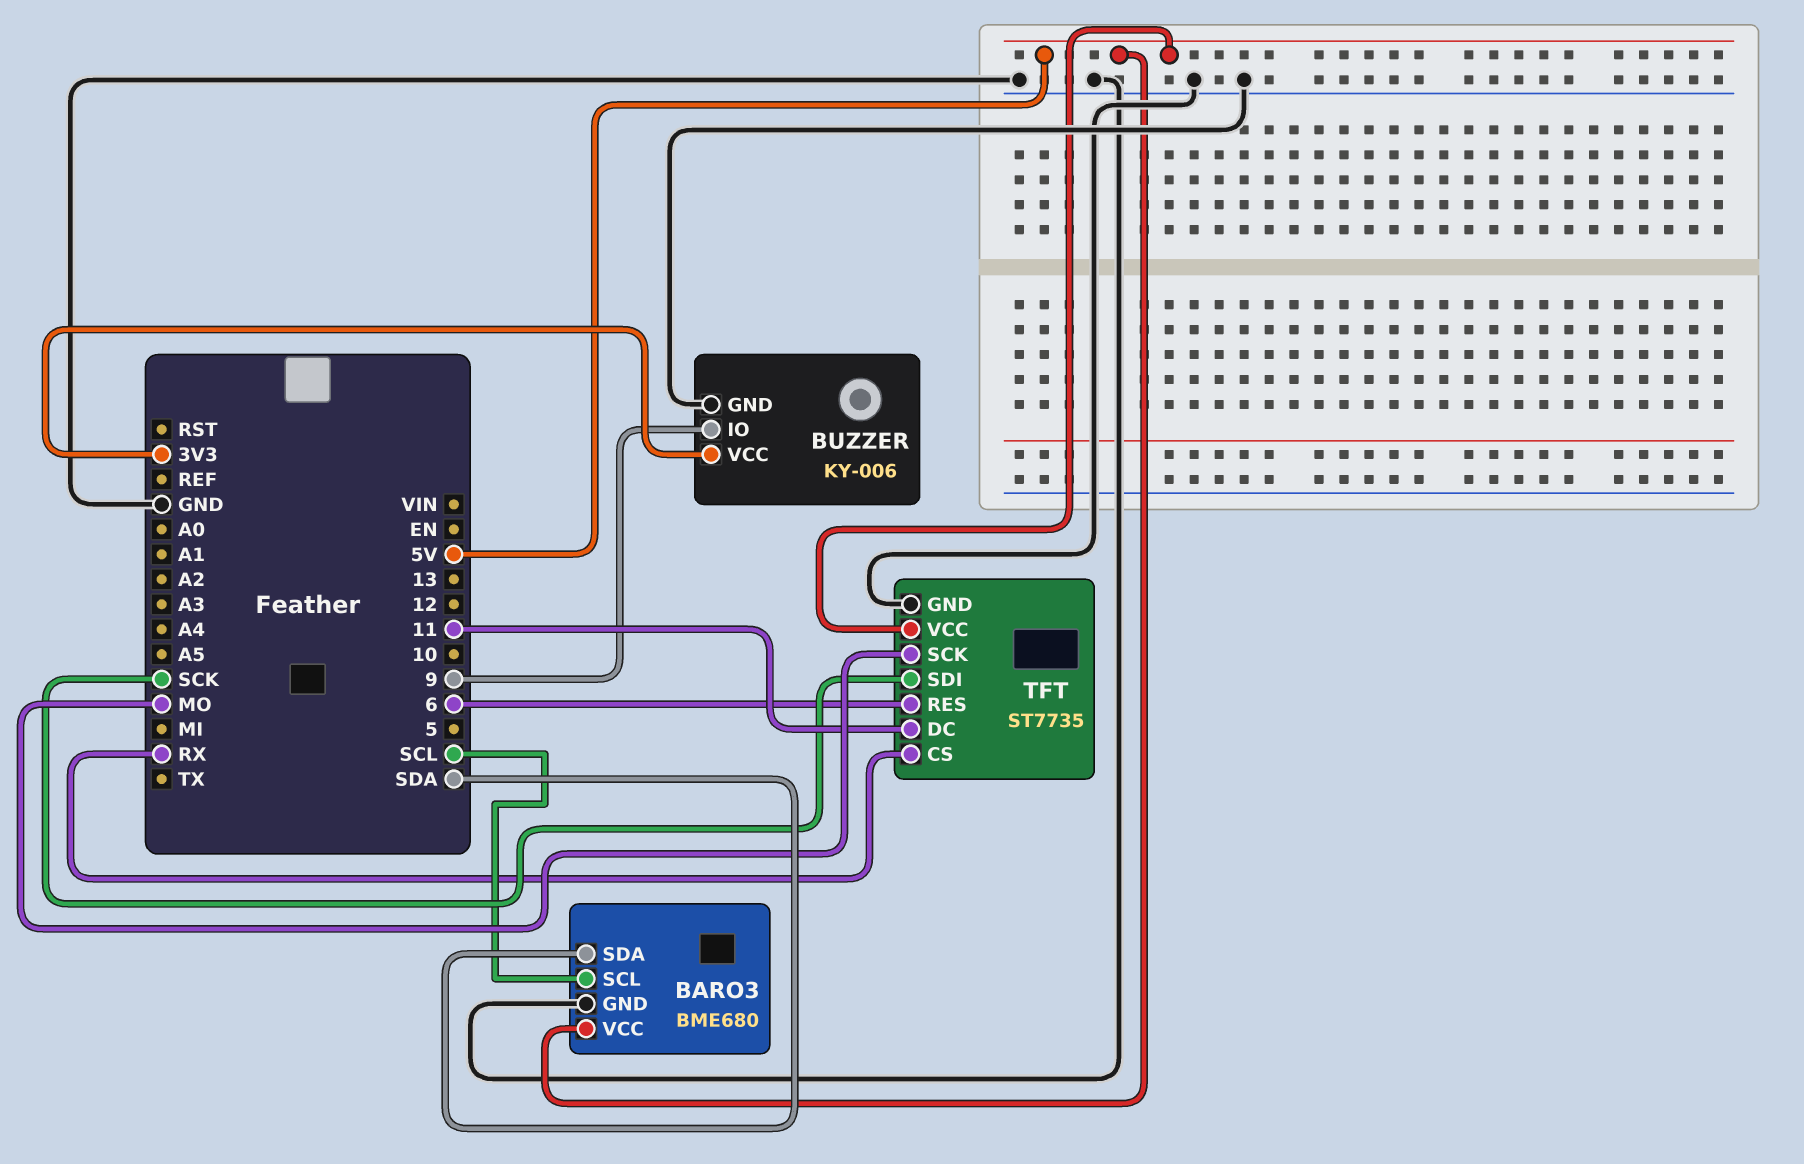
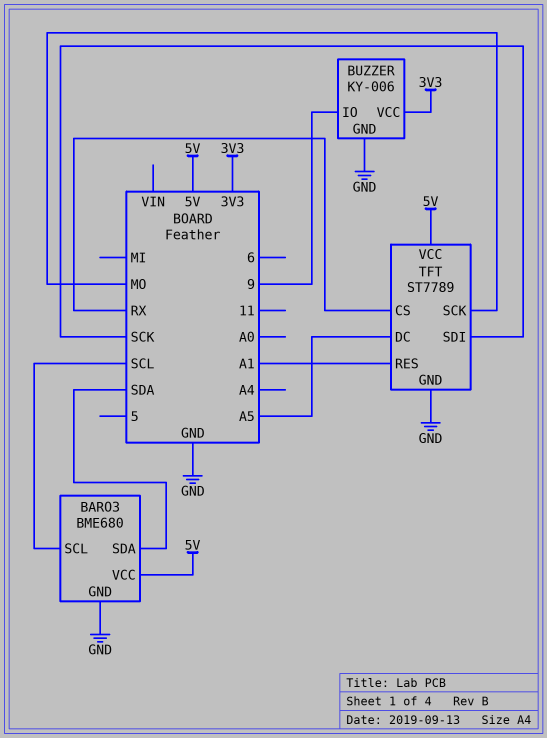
TFT: ST7735 -> ST7789
TFT pin DC: 11 -> A5
TFT pin RES: 6 -> A1

